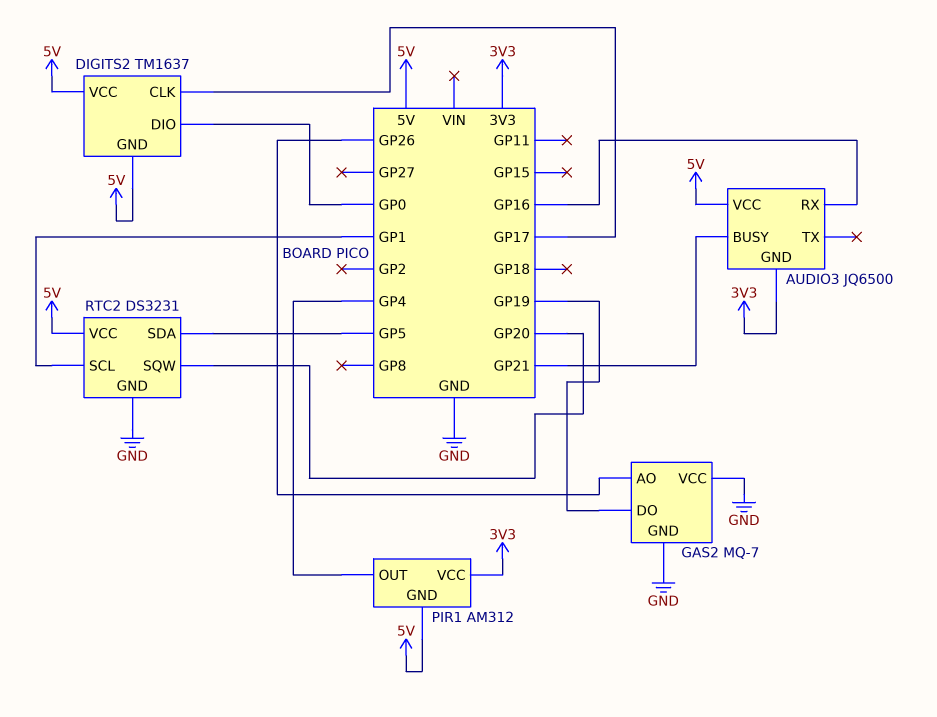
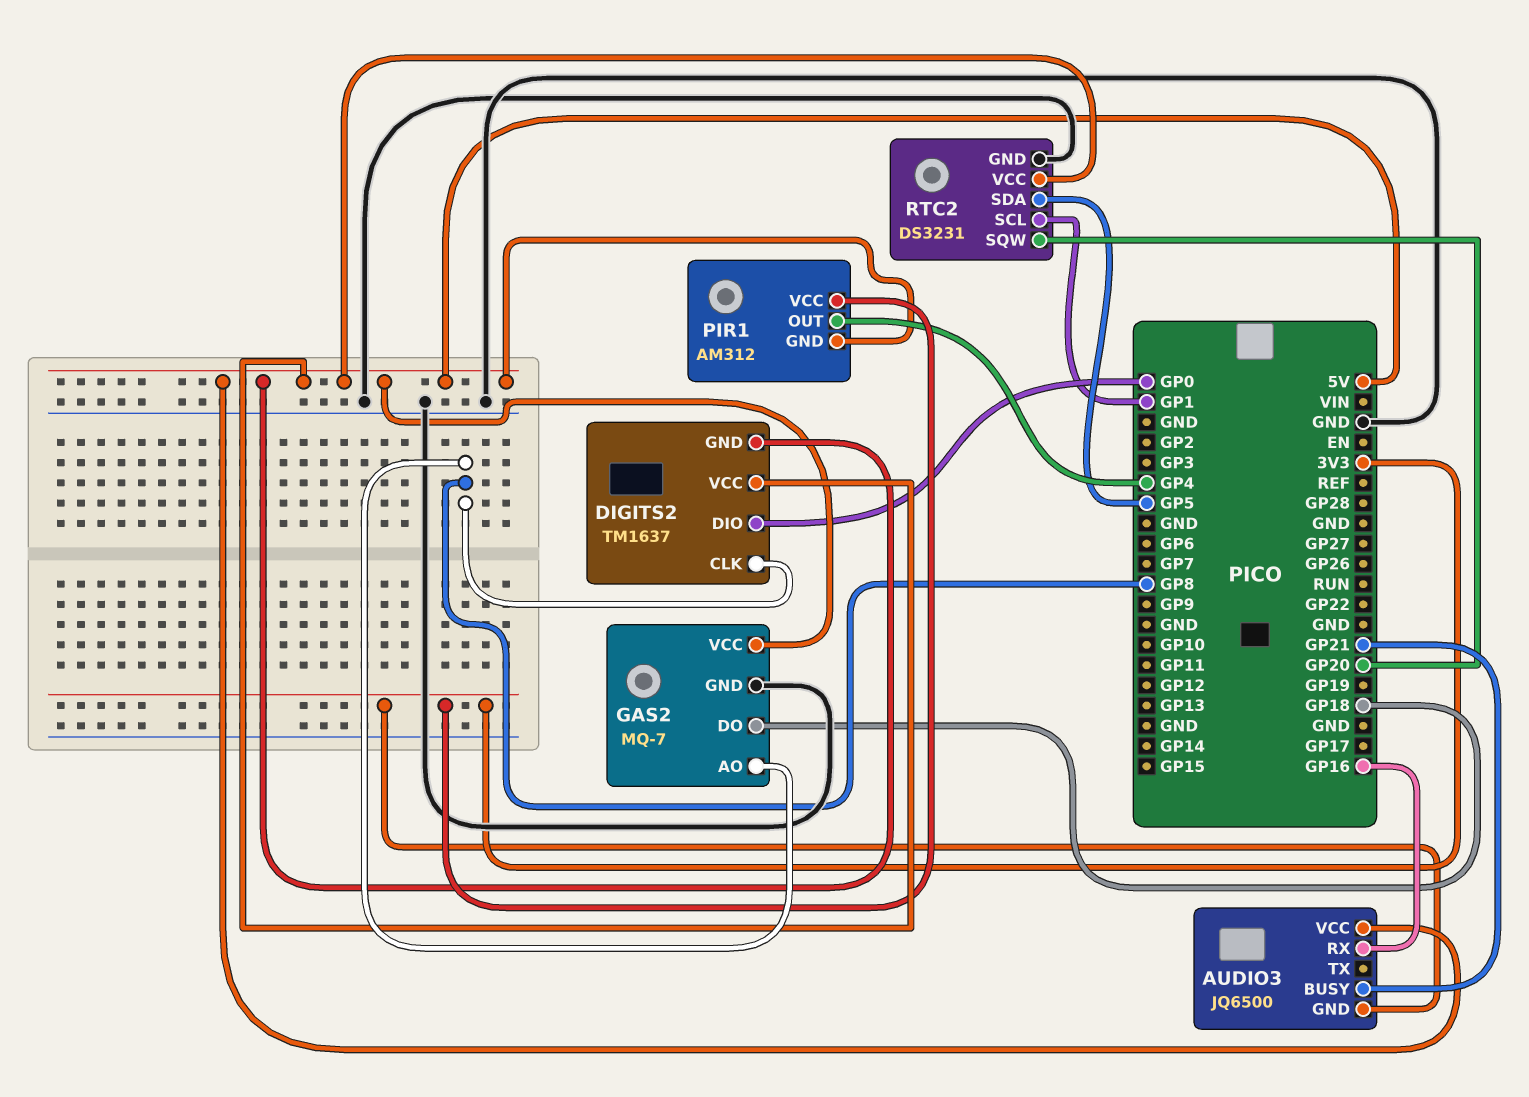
DIGITS2 pin CLK: GP17 -> GP8
GAS2 pin AO: GP26 -> GP8
GAS2 pin DO: GP19 -> GP18
GAS2 pin VCC: GND -> 5V

